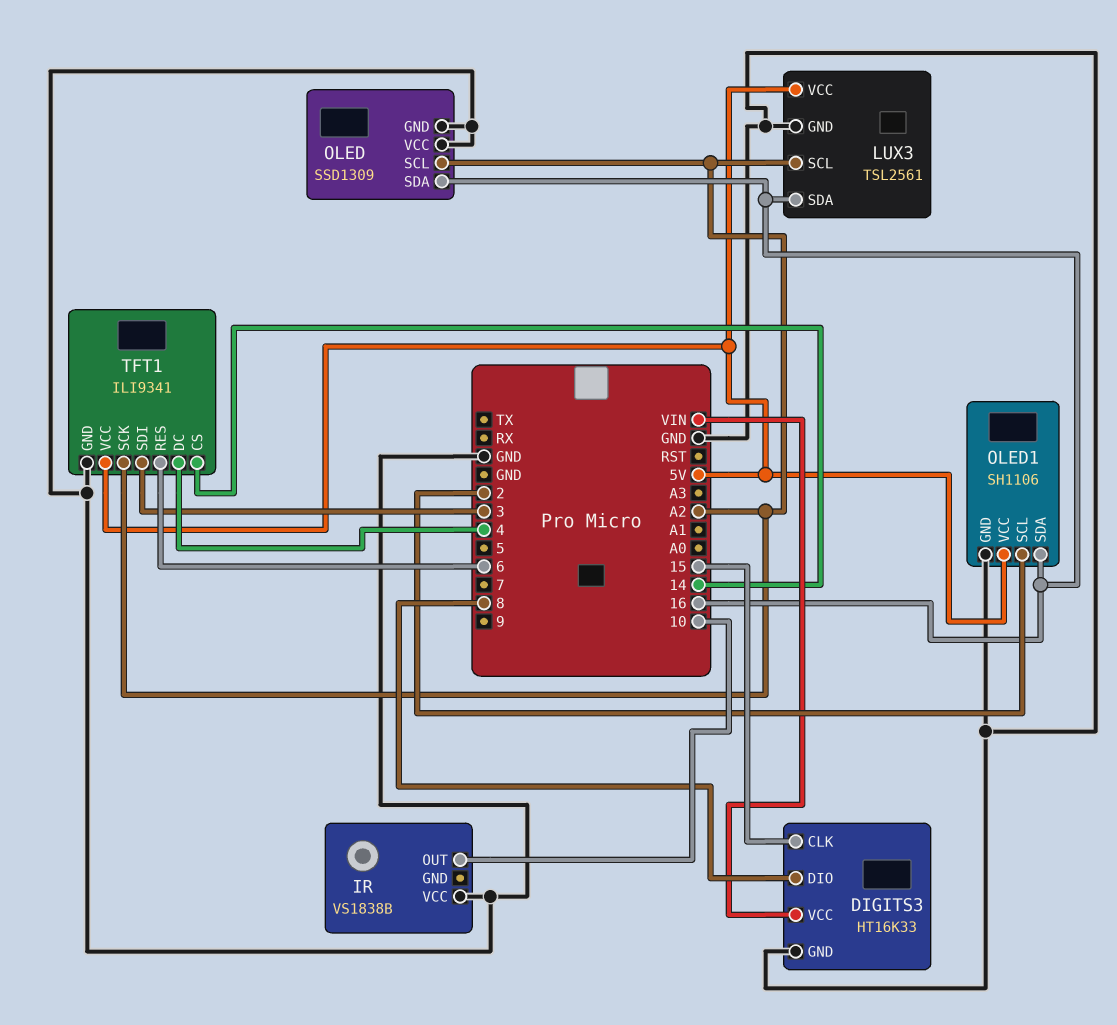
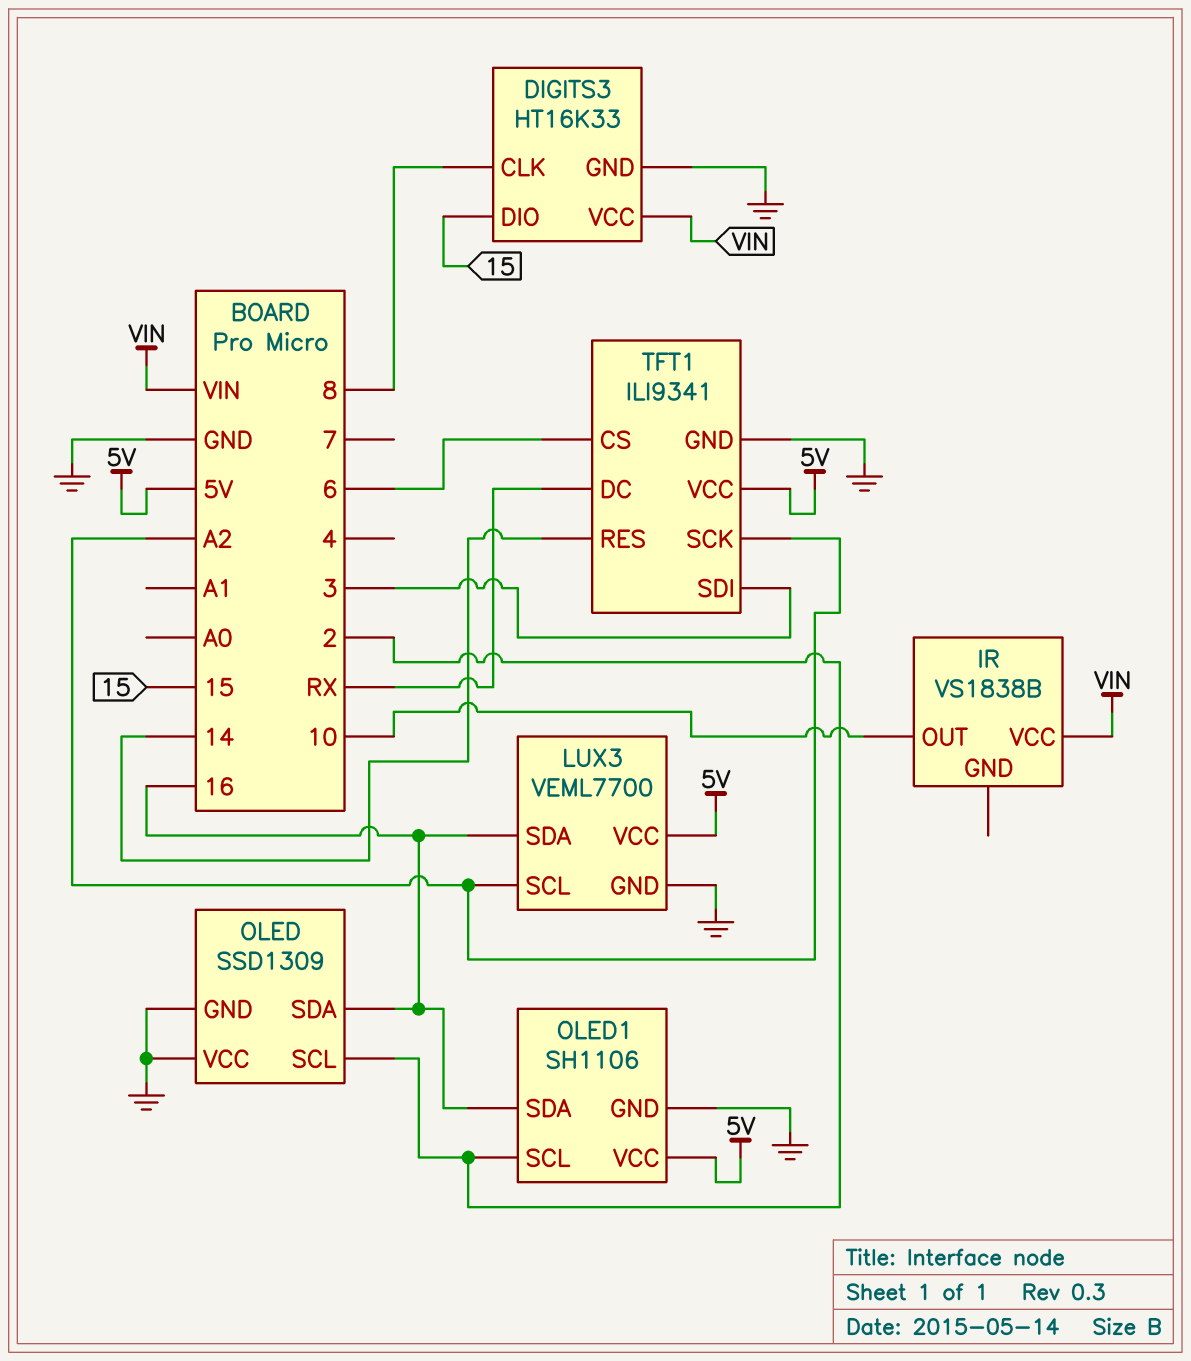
DIGITS3 pin CLK: 15 -> 8
DIGITS3 pin DIO: 8 -> 15
IR pin VCC: GND -> VIN
LUX3: TSL2561 -> VEML7700
OLED pin SCL: A2 -> 2
TFT1 pin CS: 14 -> 6
TFT1 pin DC: 4 -> RX
TFT1 pin RES: 6 -> 14

